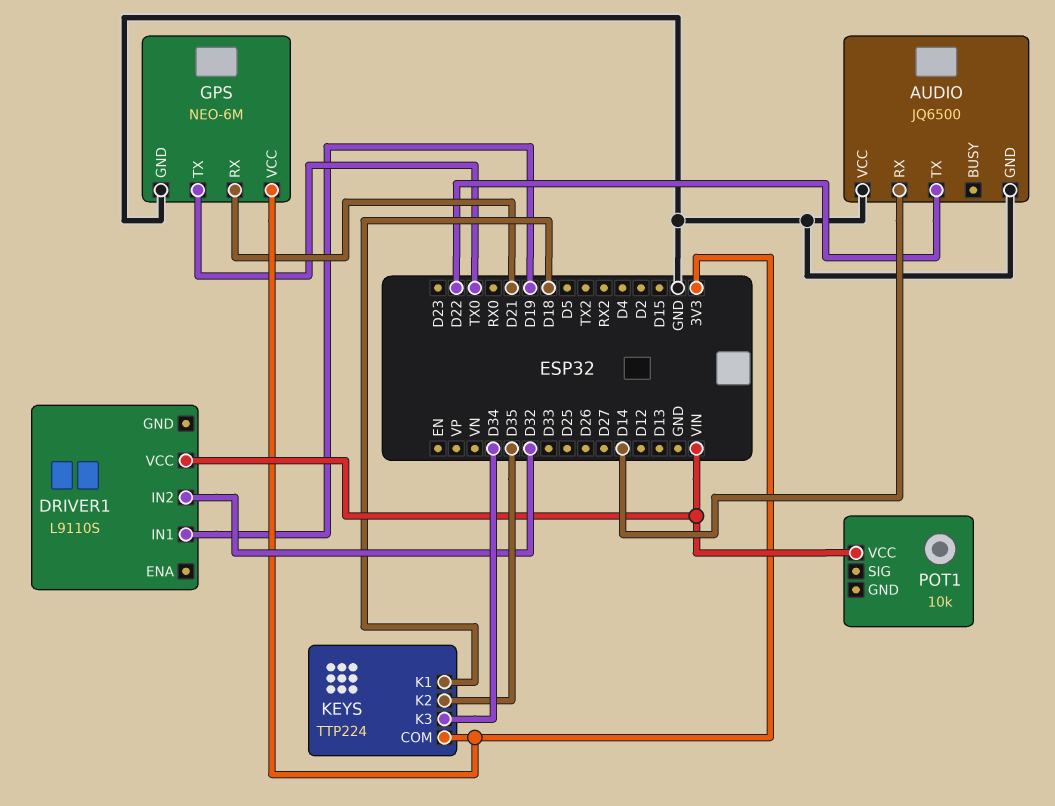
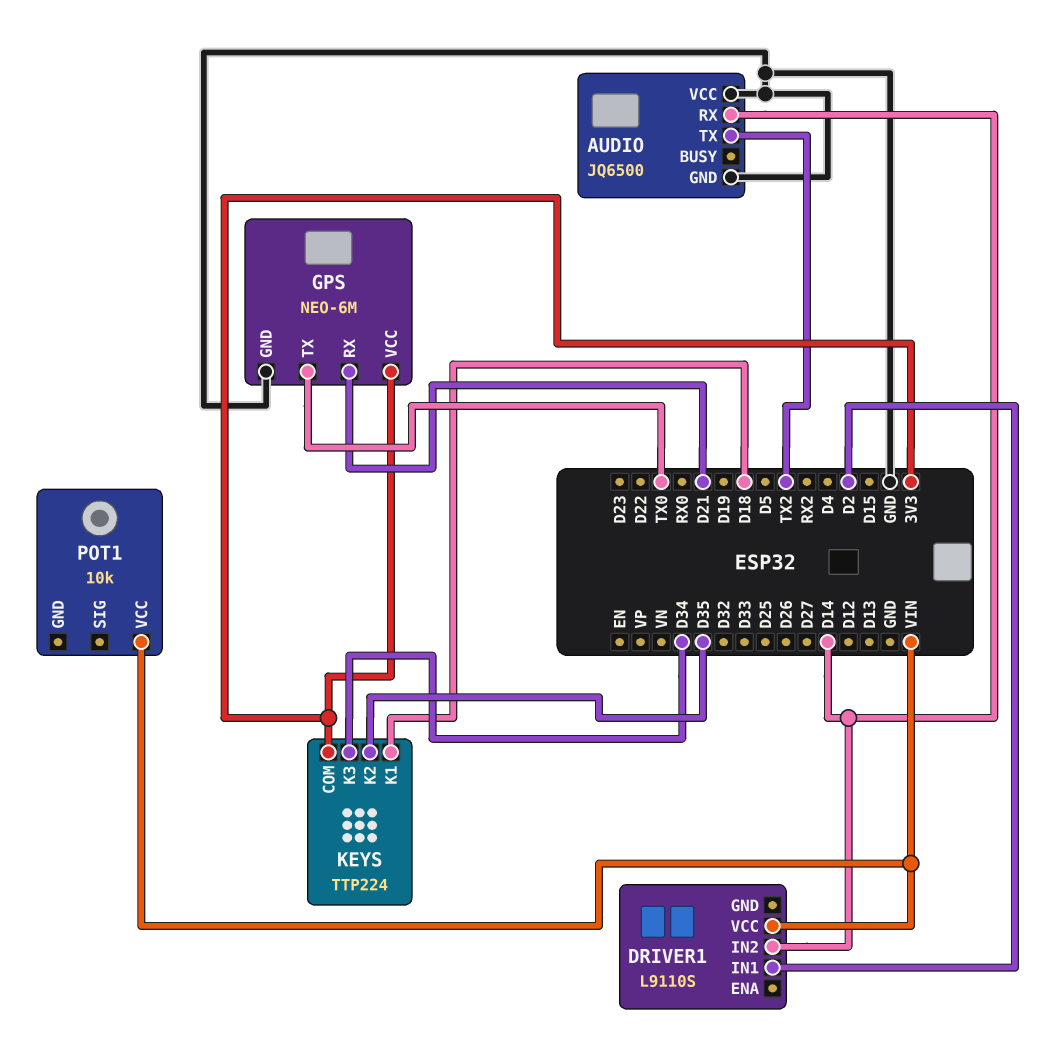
AUDIO pin TX: D22 -> TX2
DRIVER1 pin IN1: D19 -> D2
DRIVER1 pin IN2: D32 -> D14

